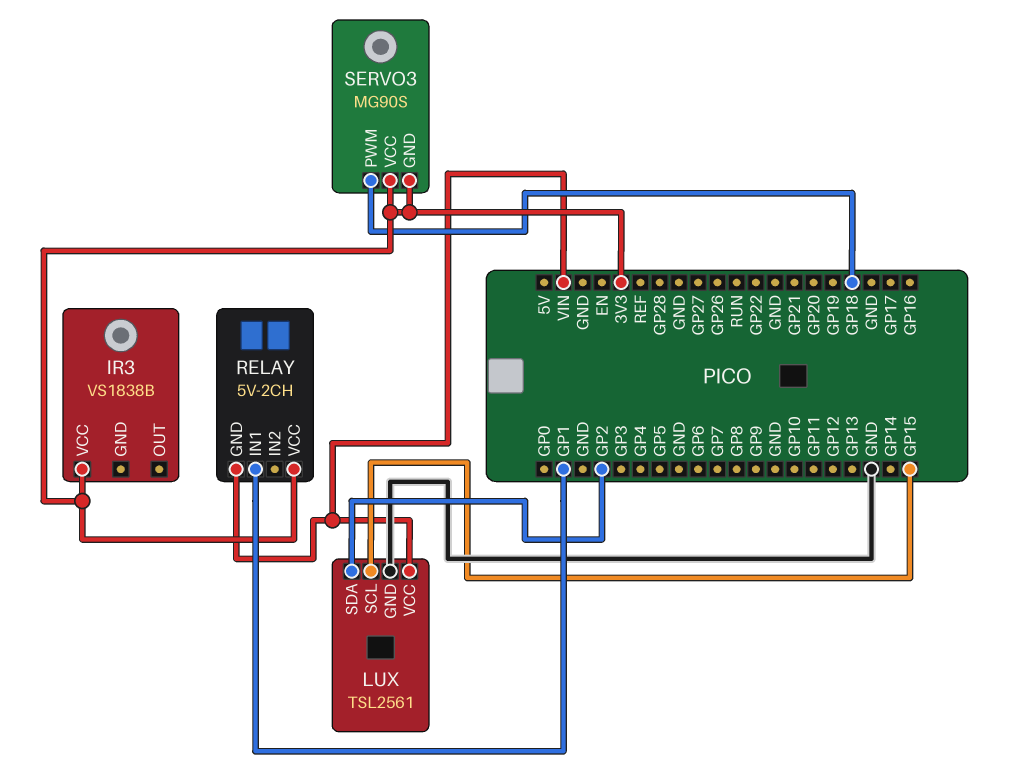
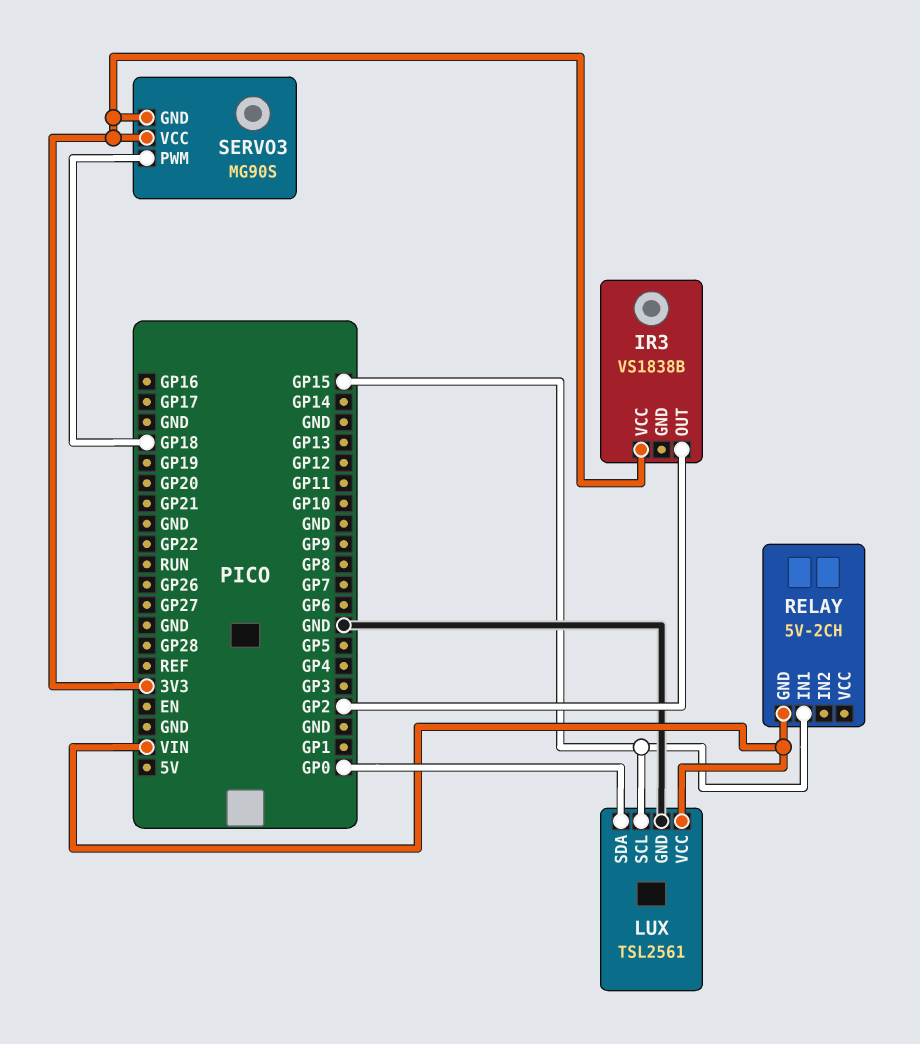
IR3 pin OUT: none -> GP2
LUX pin SDA: GP2 -> GP0
RELAY pin IN1: GP1 -> GP15
RELAY pin VCC: 3V3 -> none

